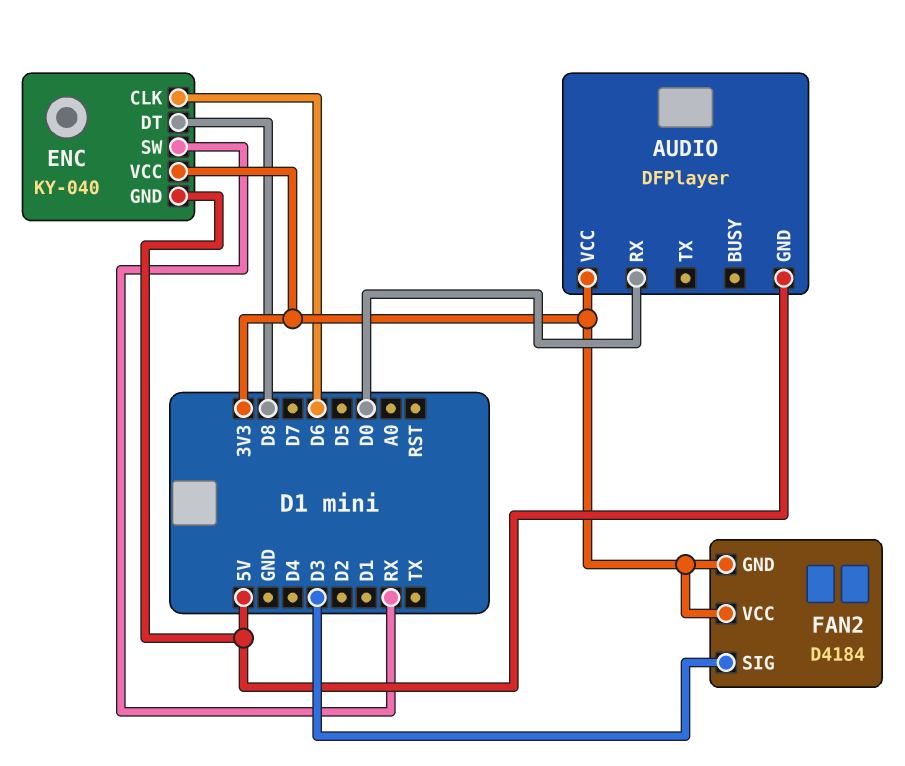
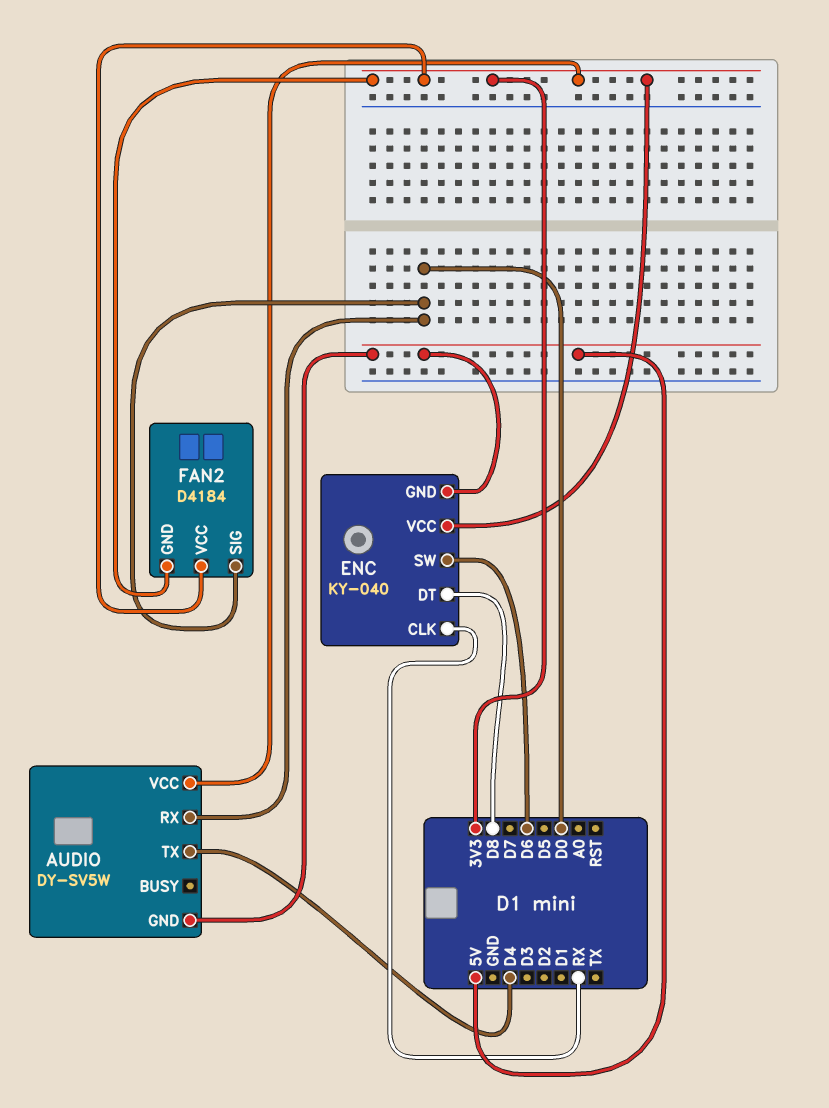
AUDIO: DFPlayer -> DY-SV5W
AUDIO pin TX: none -> D4
ENC pin CLK: D6 -> RX
ENC pin SW: RX -> D6
FAN2 pin SIG: D3 -> D0

